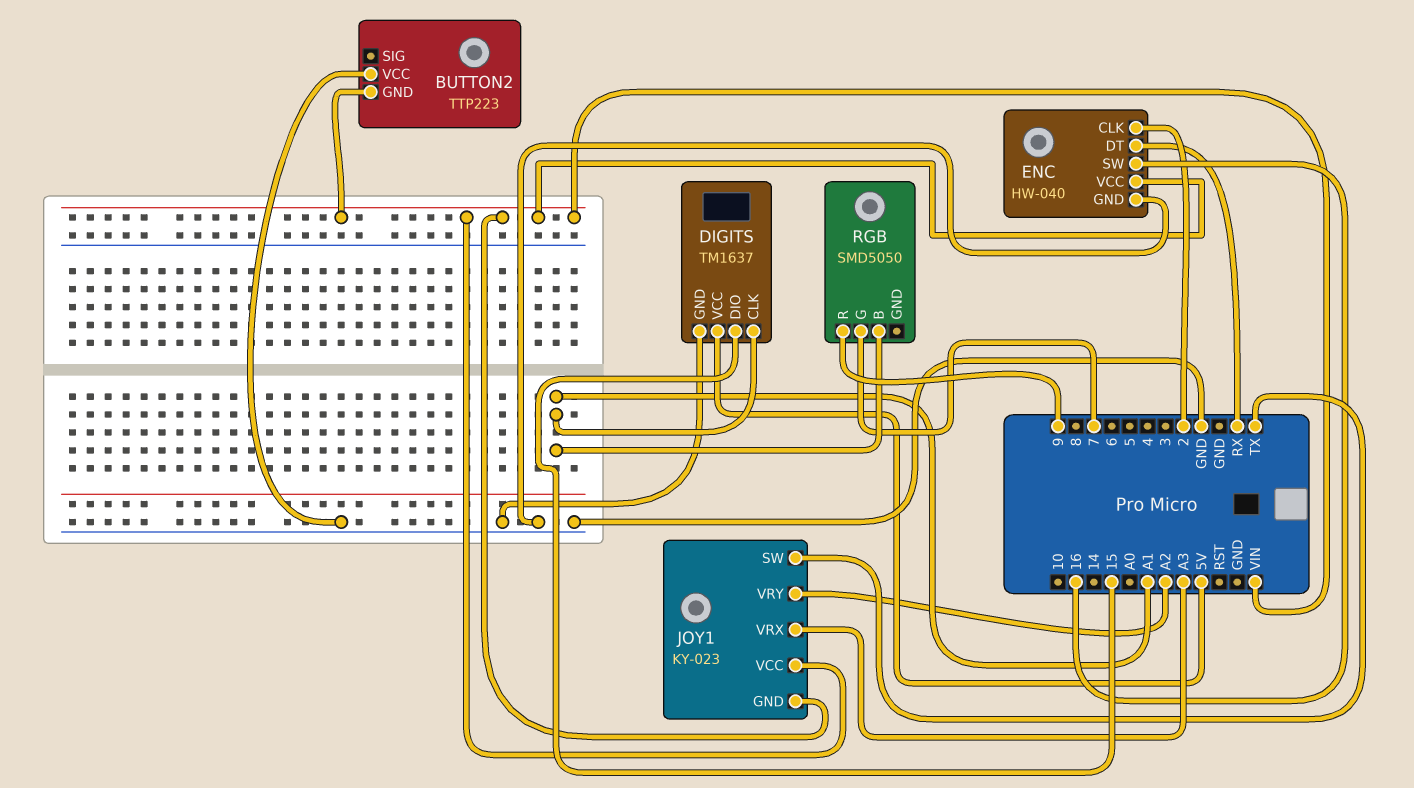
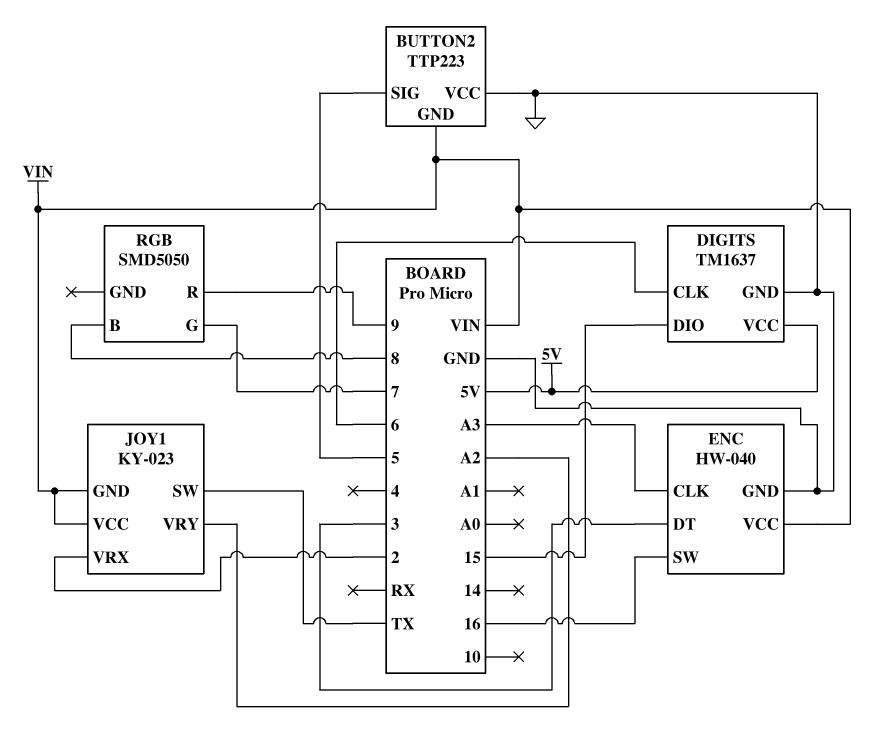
BUTTON2 pin SIG: none -> 5
DIGITS pin CLK: A1 -> 6
ENC pin CLK: 2 -> A3
ENC pin DT: RX -> 3
JOY1 pin VRX: A3 -> 2
RGB pin B: A1 -> 8

